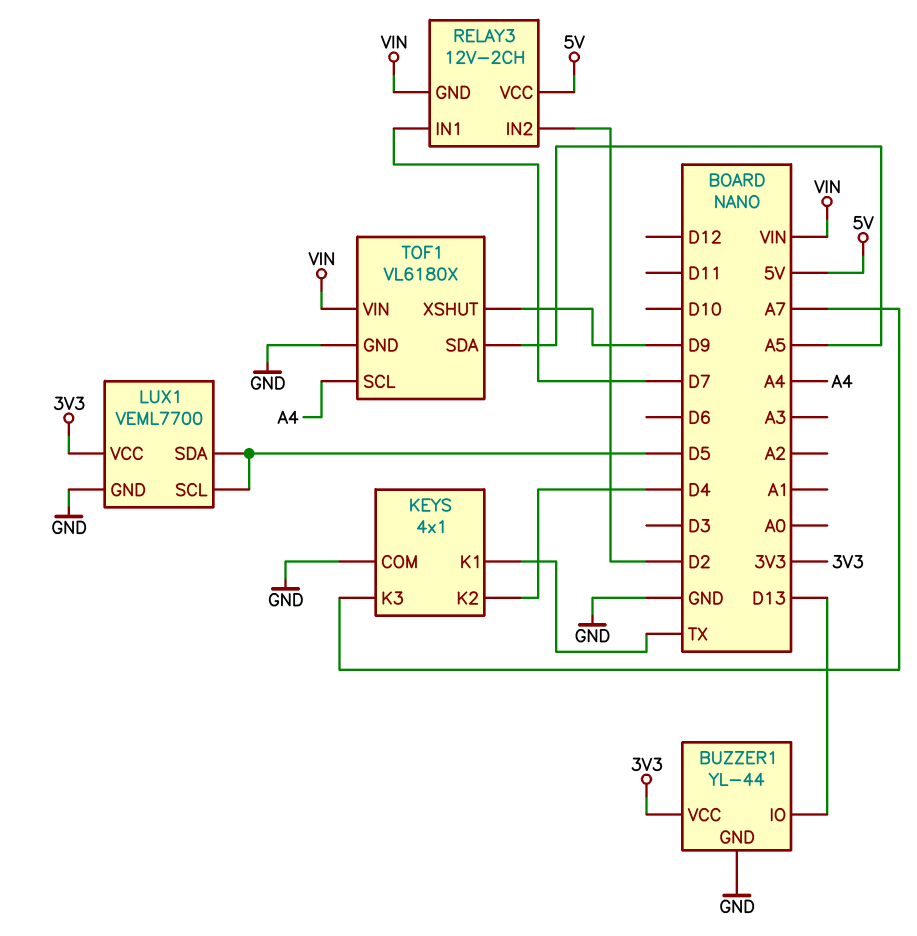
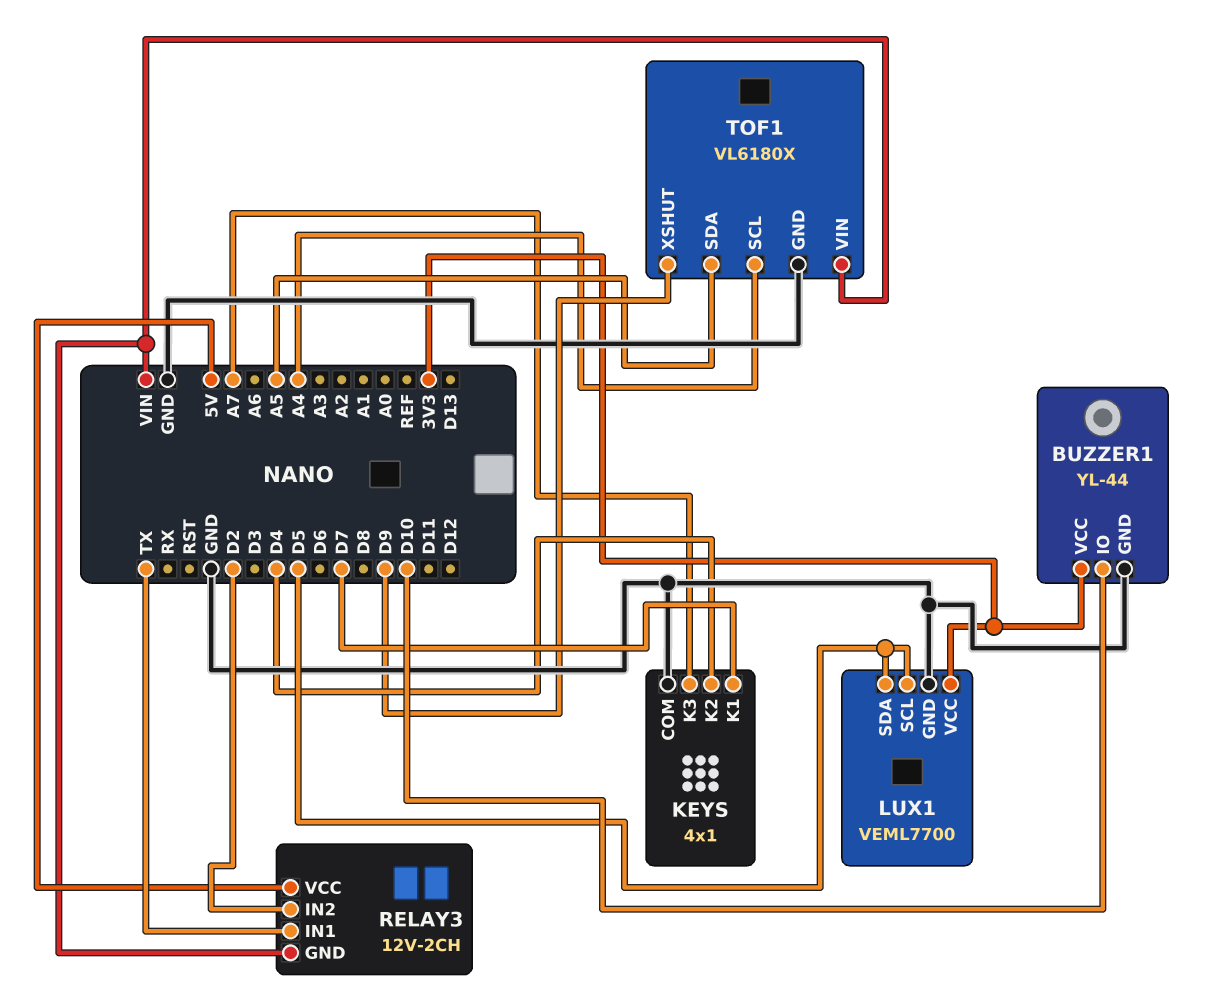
BUZZER1 pin IO: D13 -> D10
KEYS pin K1: TX -> D7
RELAY3 pin IN1: D7 -> TX

